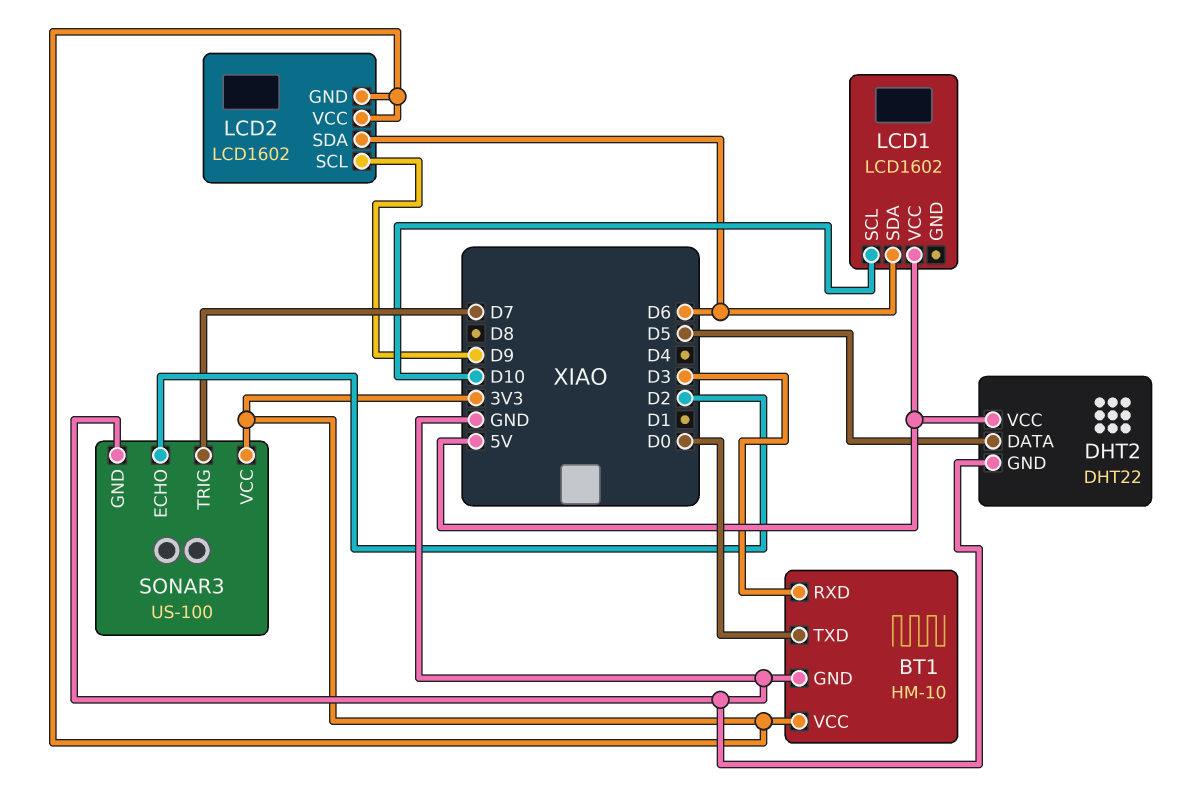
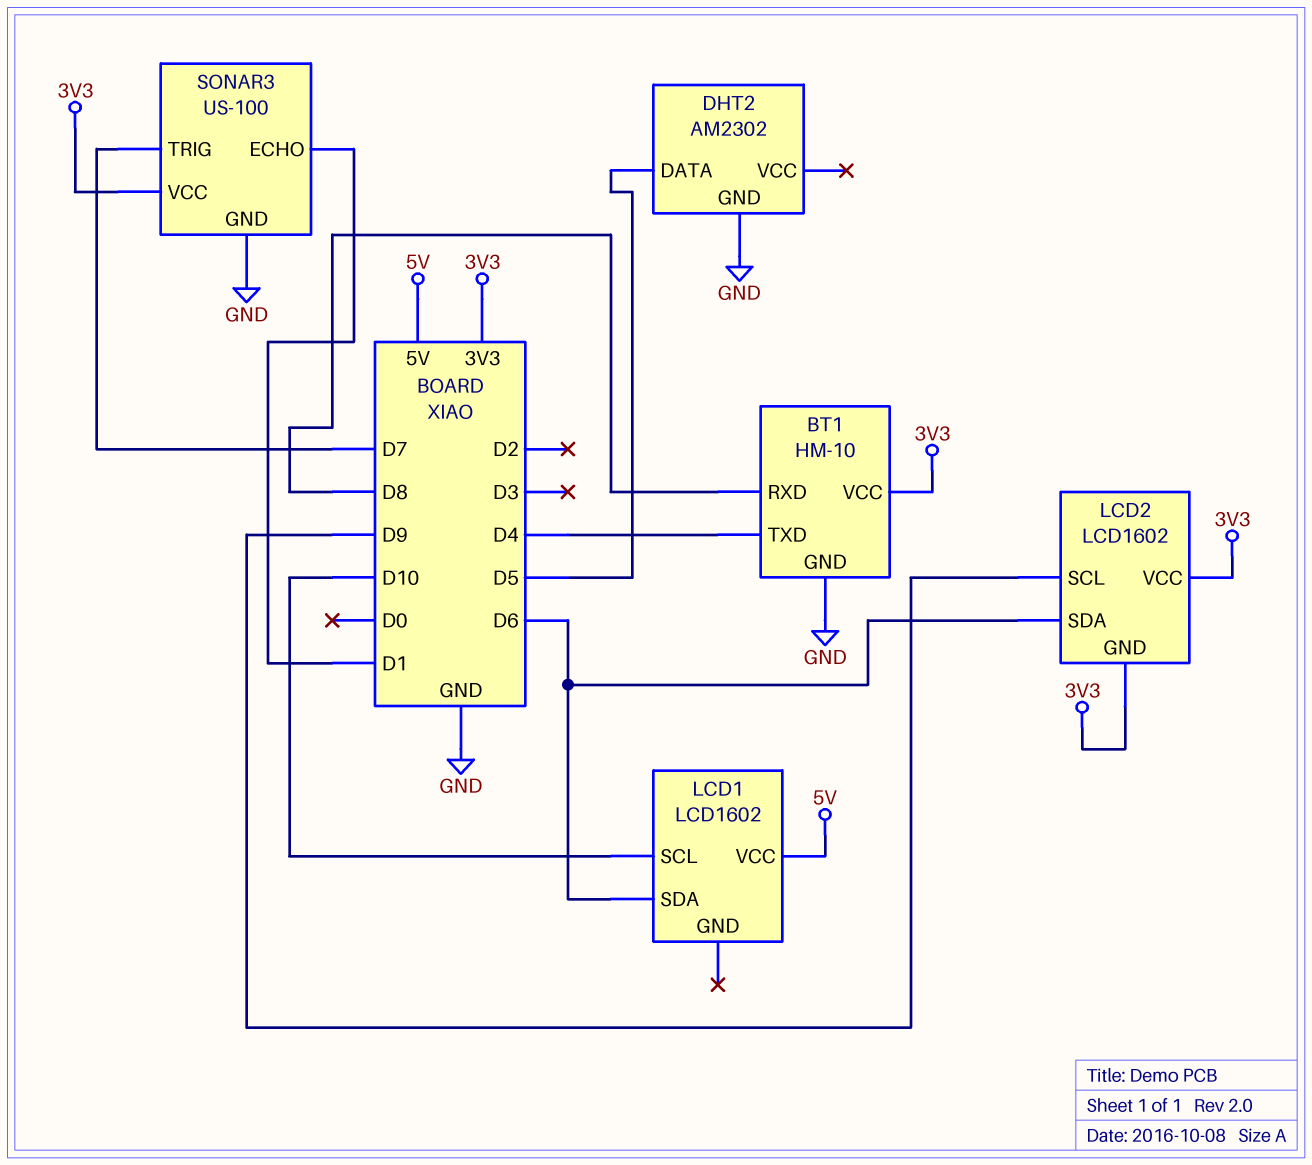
BT1 pin RXD: D3 -> D8
BT1 pin TXD: D0 -> D4
DHT2: DHT22 -> AM2302
DHT2 pin VCC: 5V -> none
SONAR3 pin ECHO: D2 -> D1

